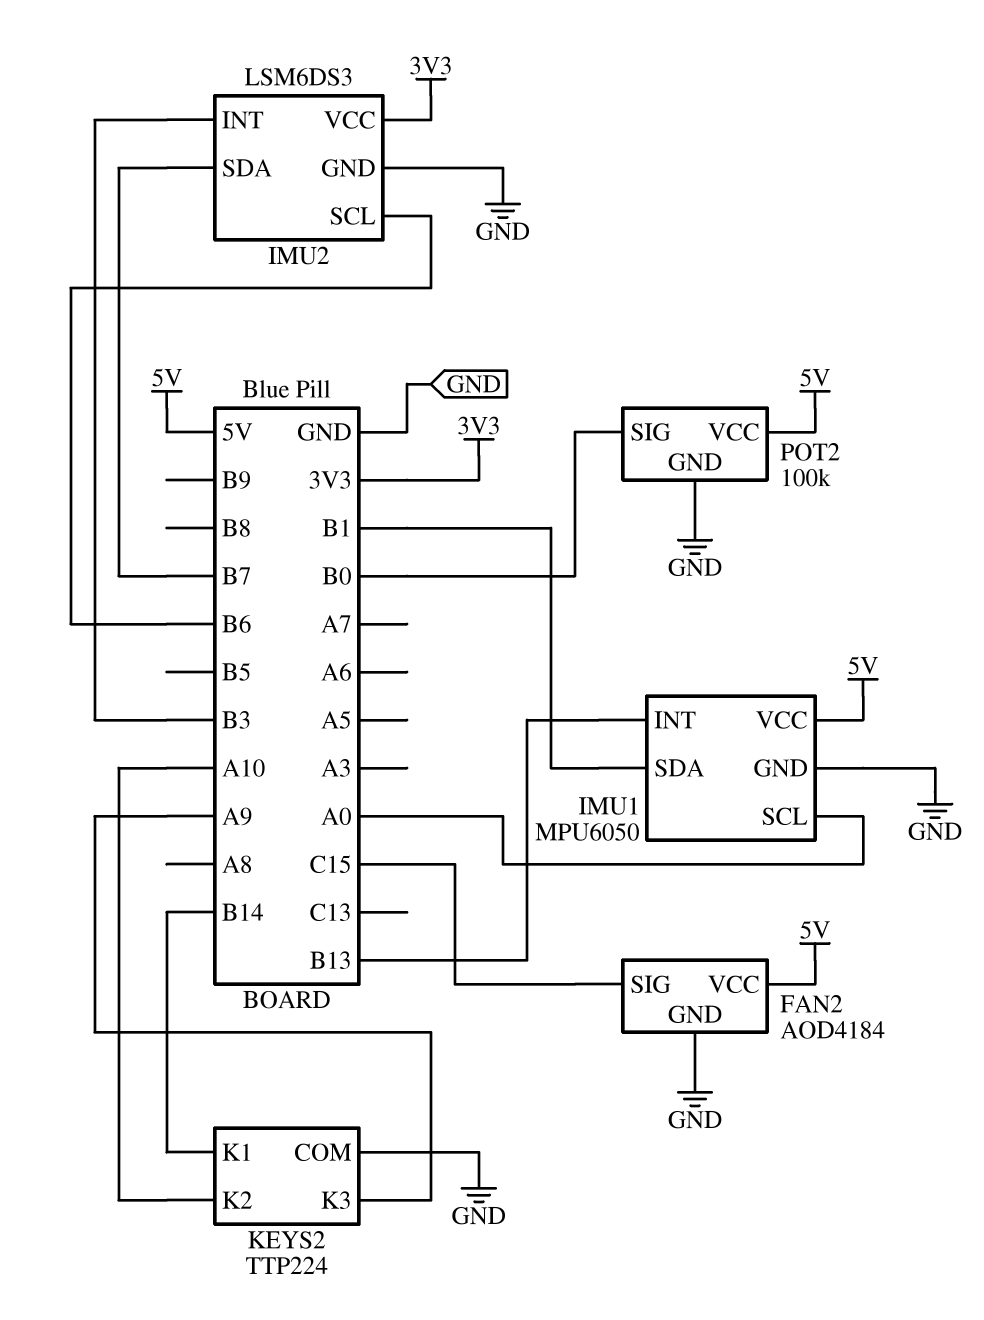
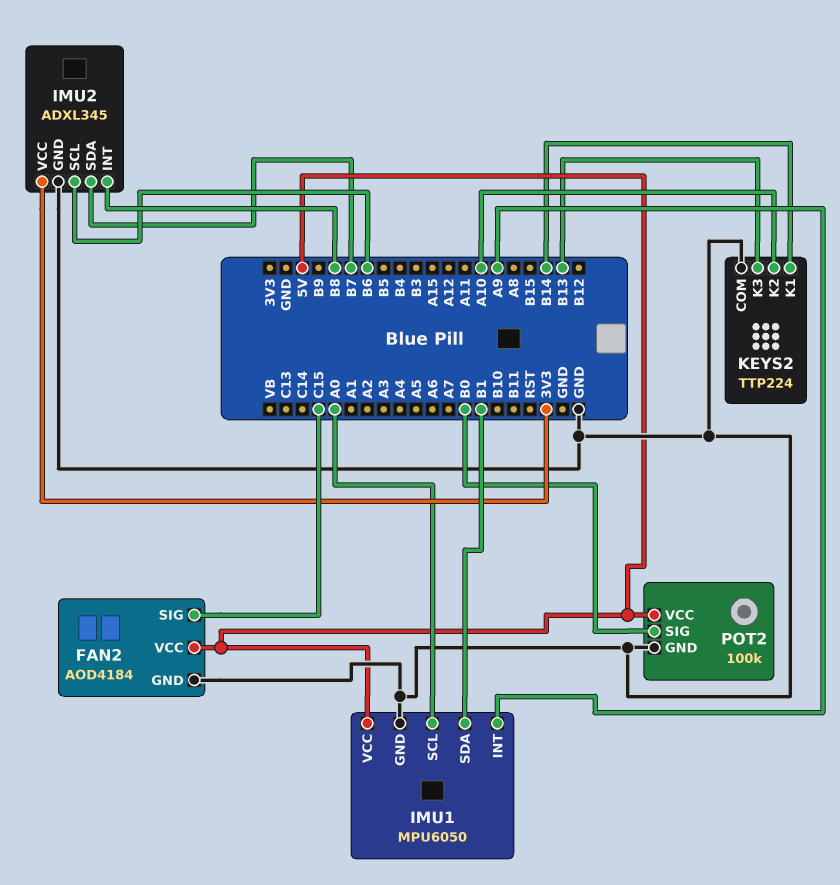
IMU1 pin INT: B13 -> A9
IMU2: LSM6DS3 -> ADXL345
IMU2 pin INT: B3 -> B8
KEYS2 pin K3: A9 -> B13

